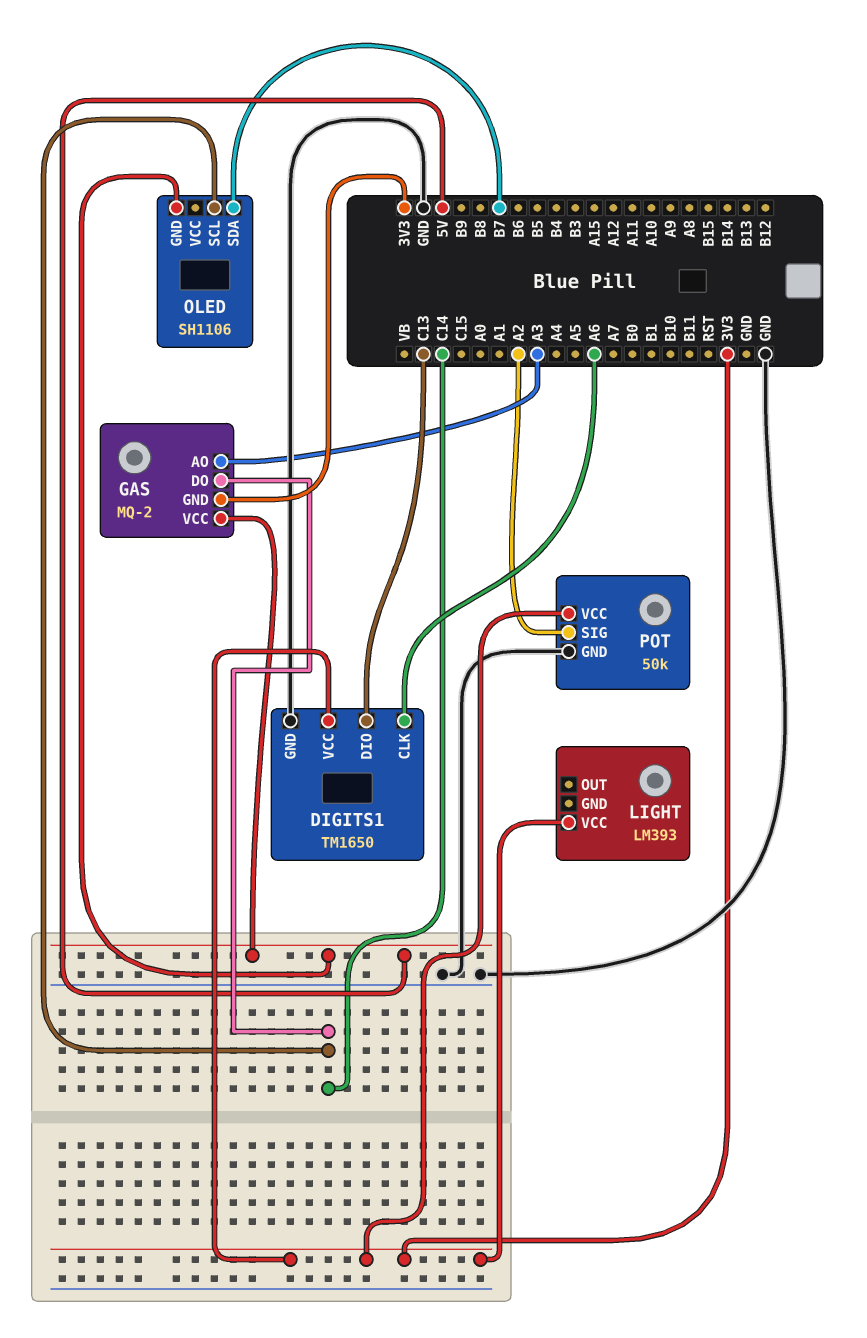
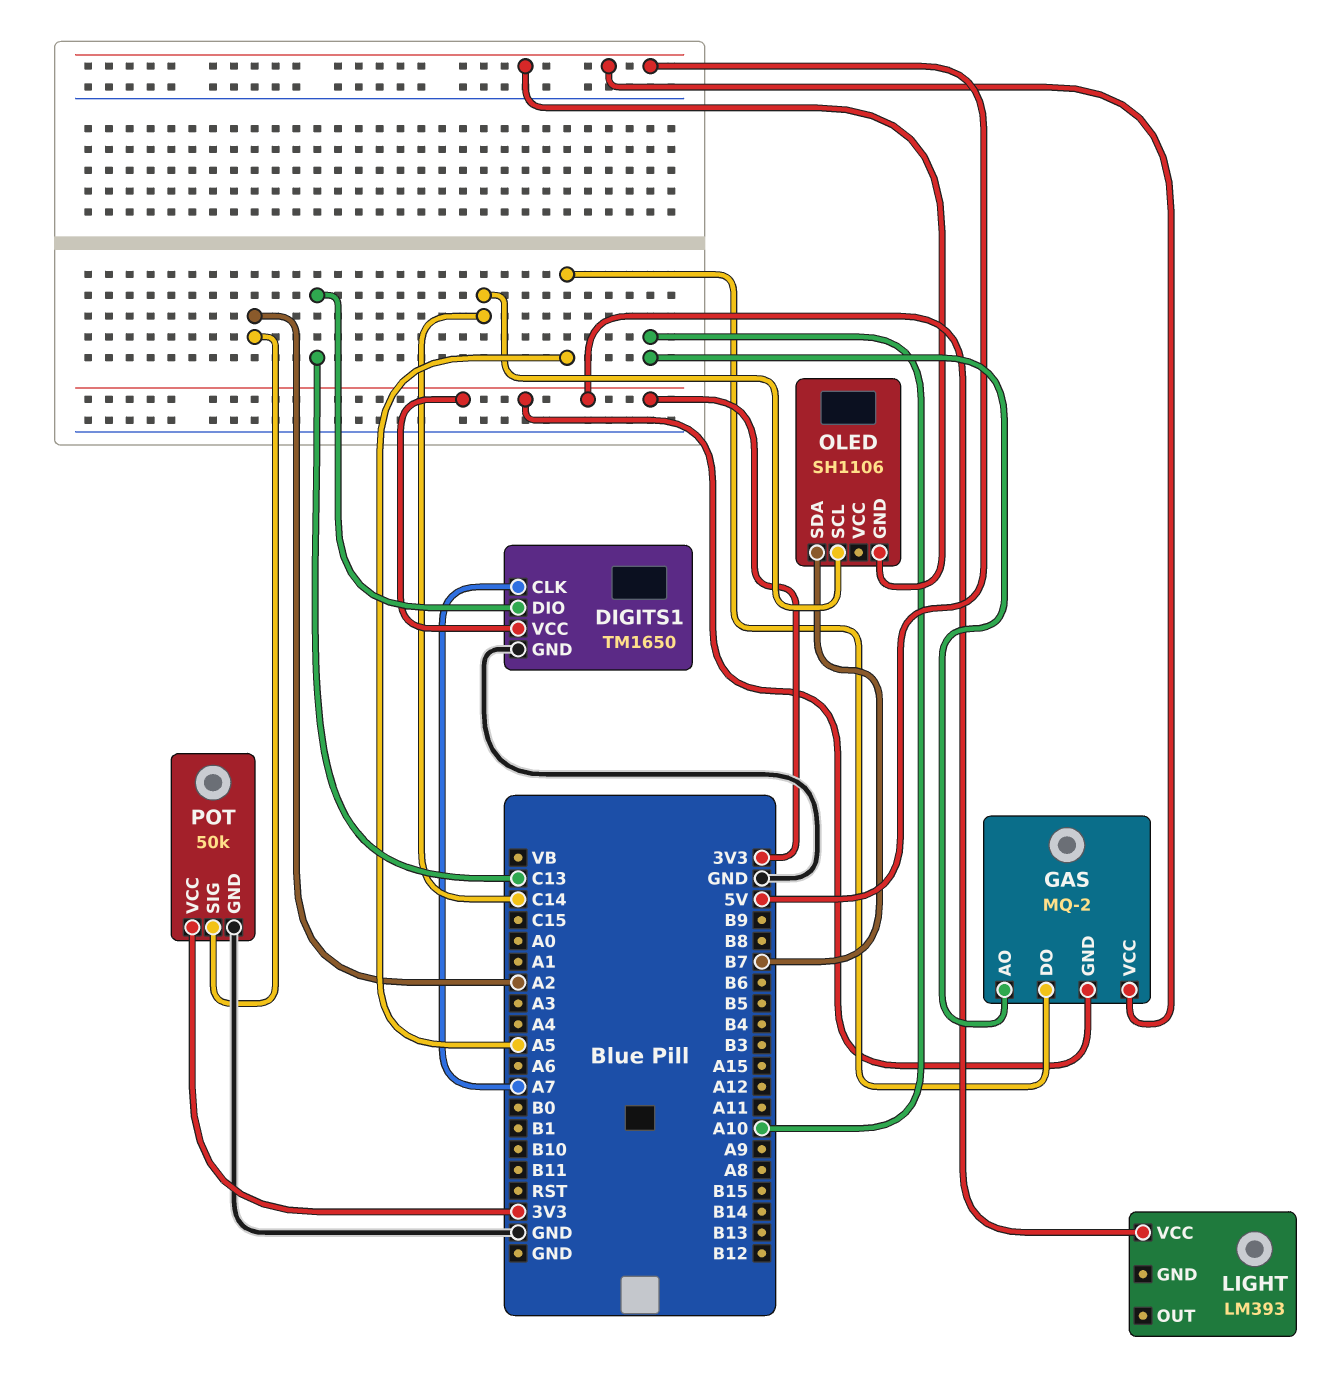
DIGITS1 pin CLK: A6 -> A7
GAS pin AO: A3 -> A10
GAS pin DO: C14 -> A5

